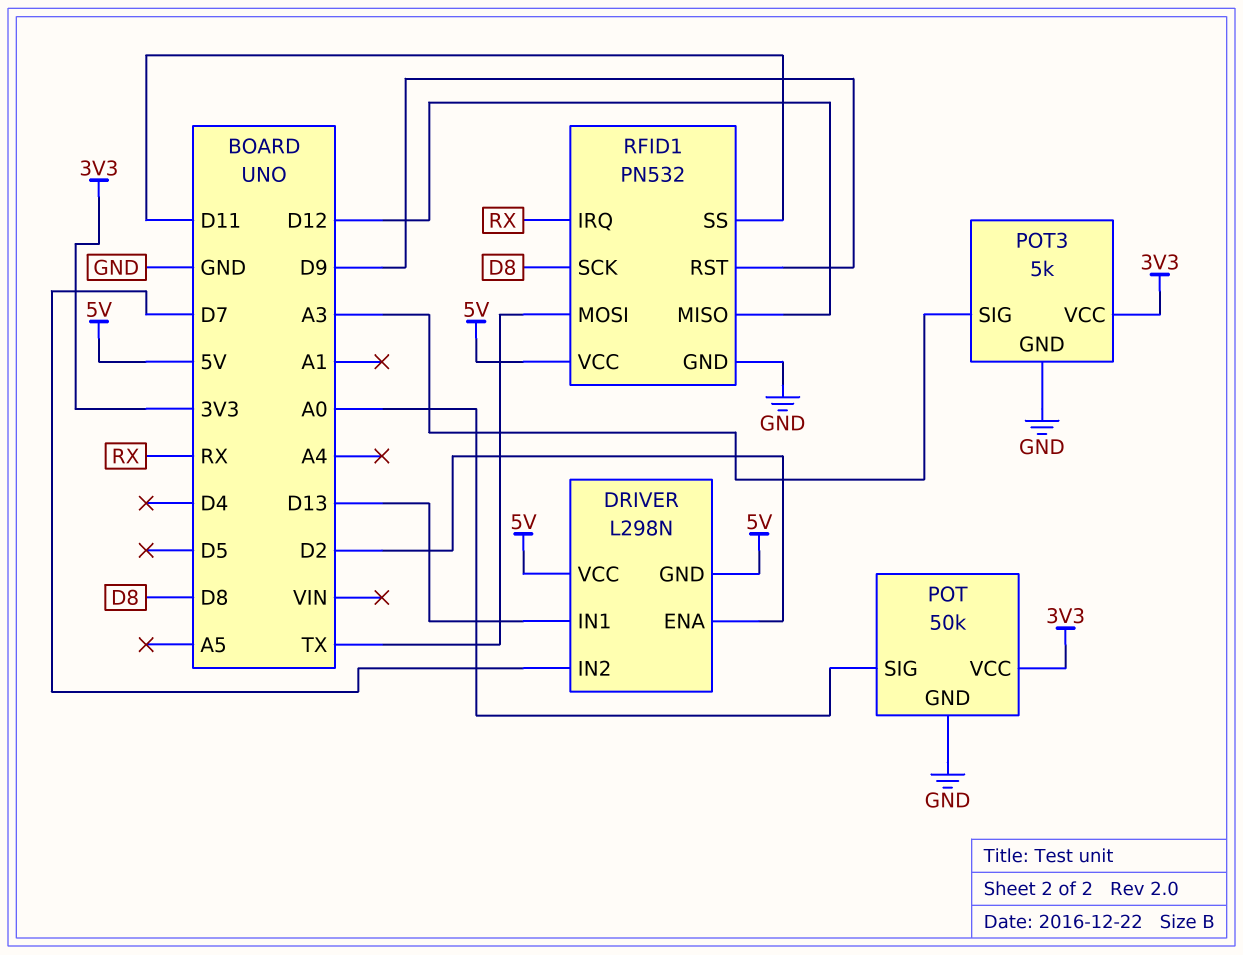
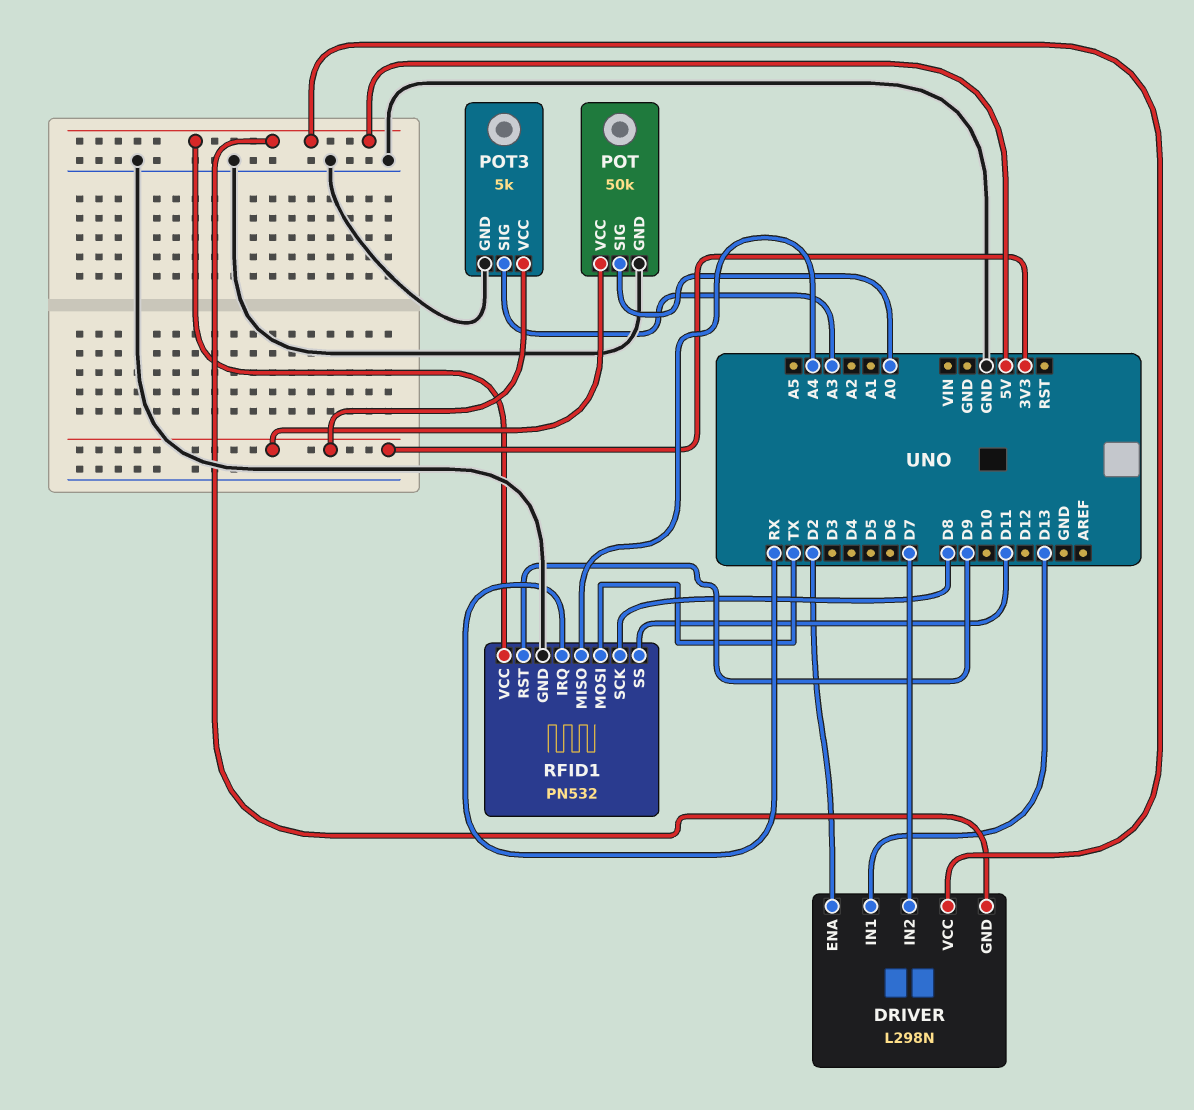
RFID1 pin MISO: D12 -> A4

